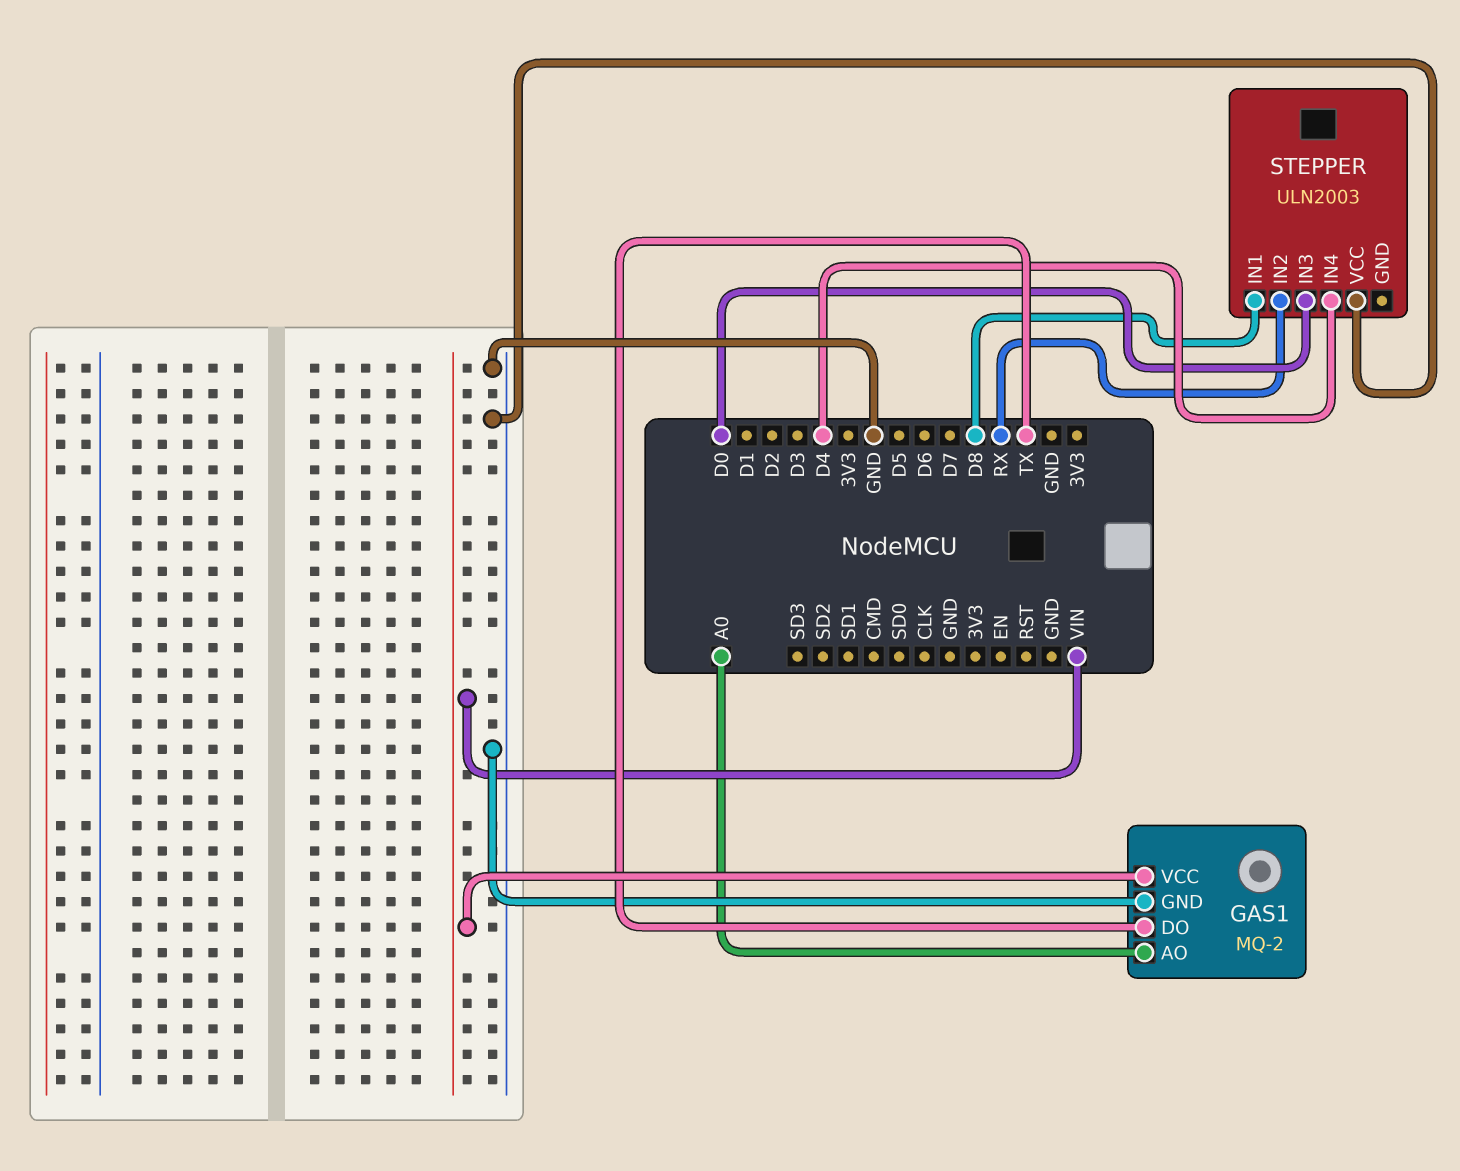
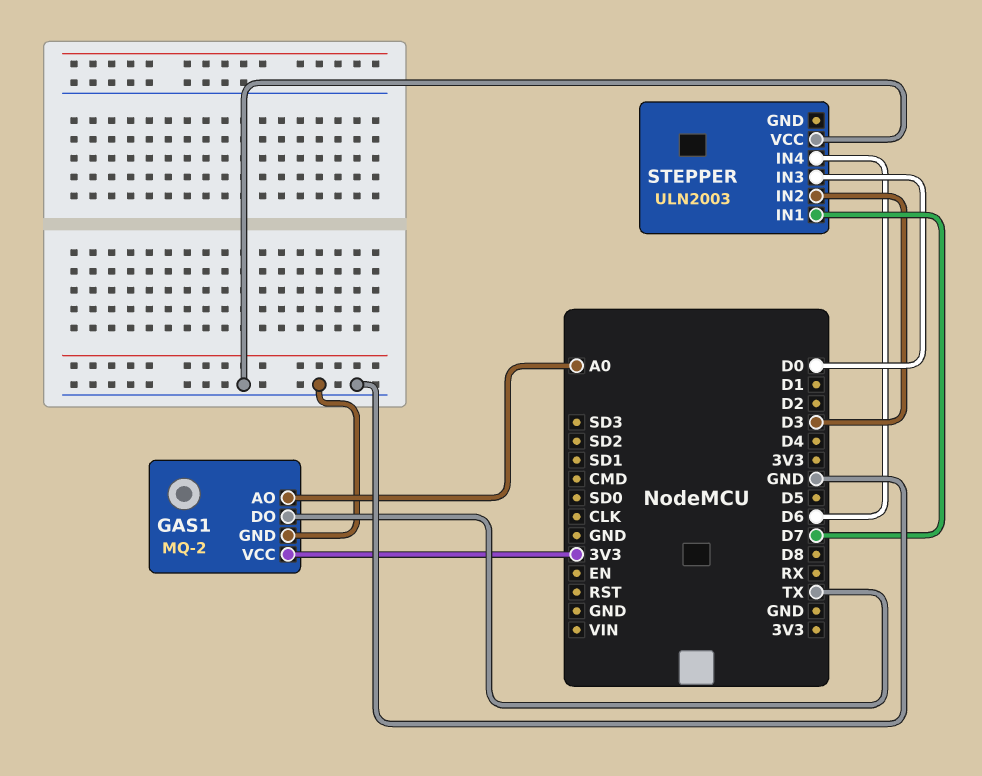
GAS1 pin VCC: VIN -> 3V3
STEPPER pin IN1: D8 -> D7
STEPPER pin IN2: RX -> D3
STEPPER pin IN4: D4 -> D6

